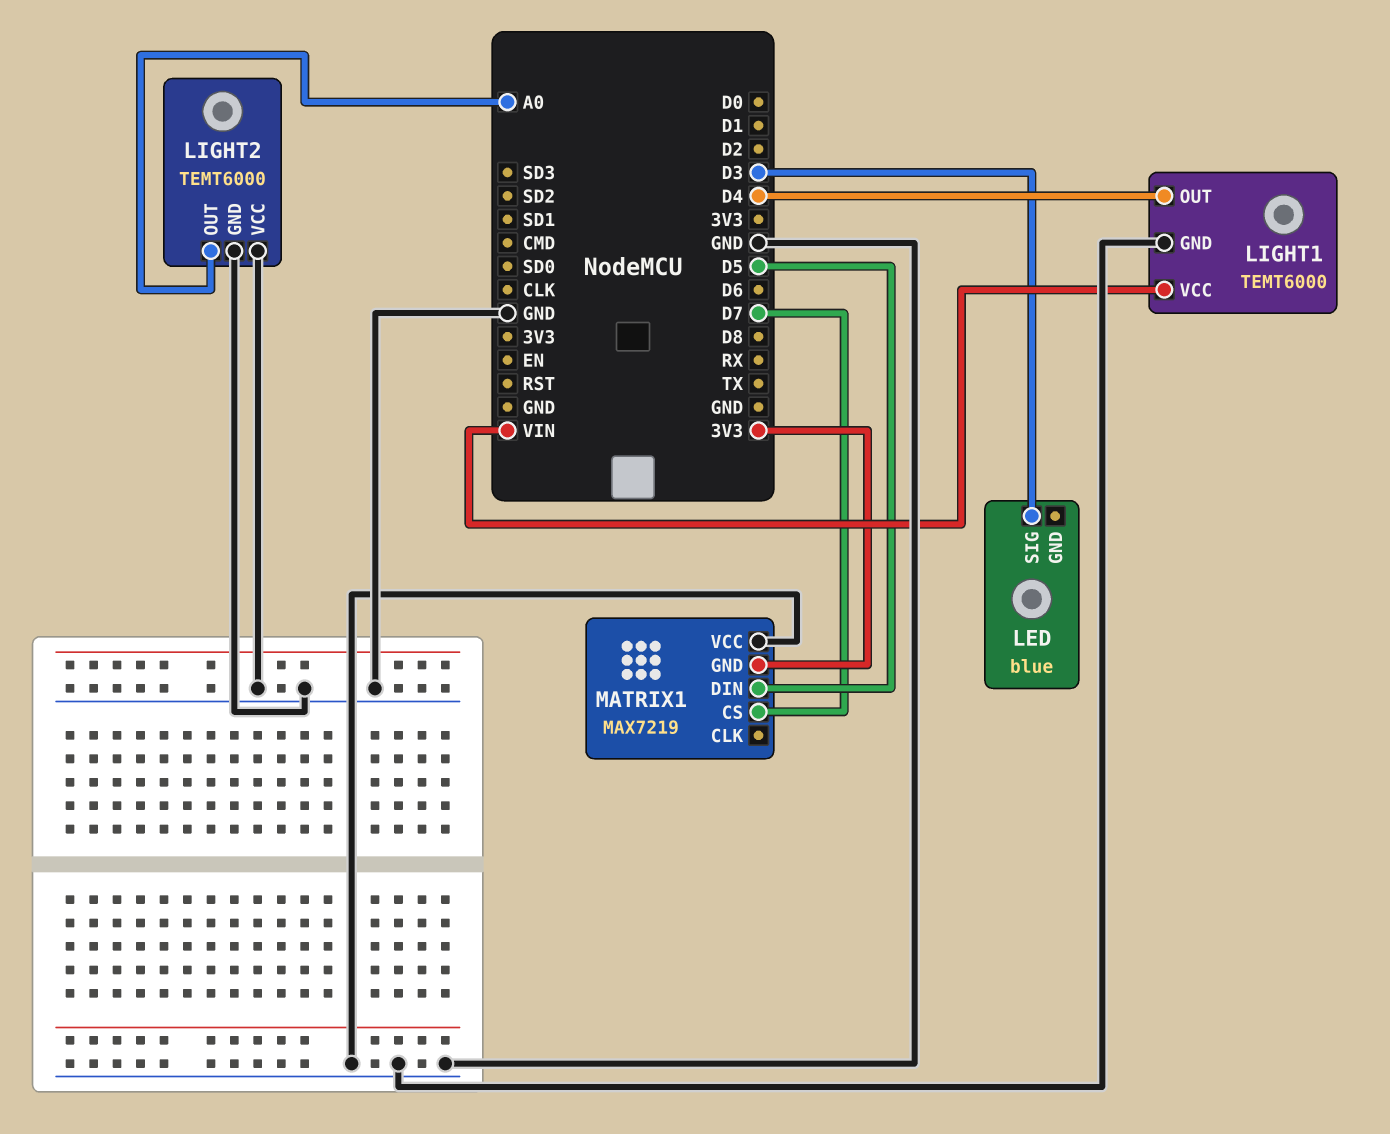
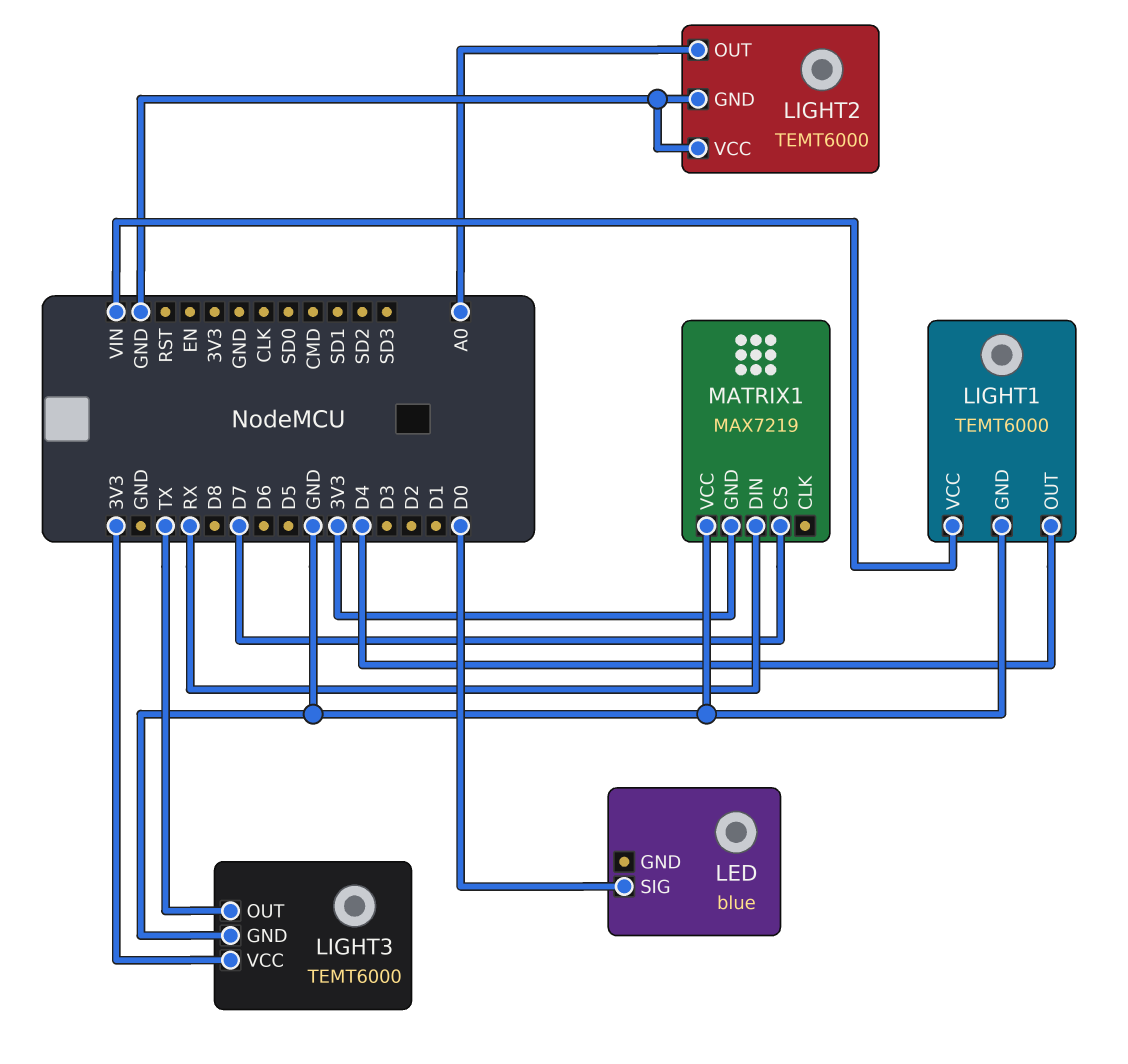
LED pin SIG: D3 -> D0
LIGHT3: none -> TEMT6000
LIGHT3 pin GND: none -> GND
LIGHT3 pin OUT: none -> TX
LIGHT3 pin VCC: none -> 3V3
MATRIX1 pin DIN: D5 -> RX

